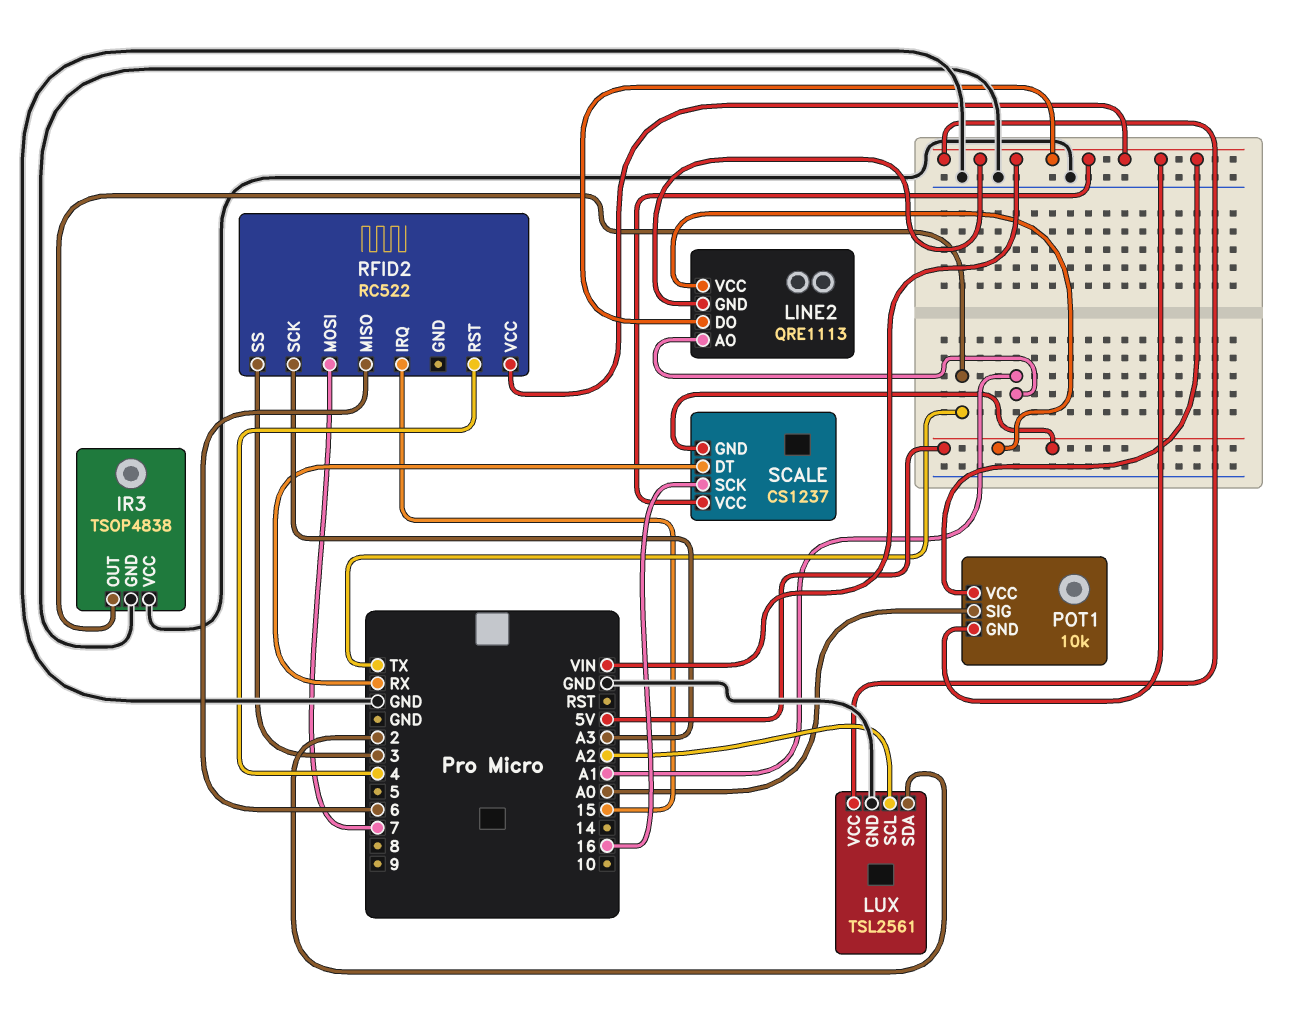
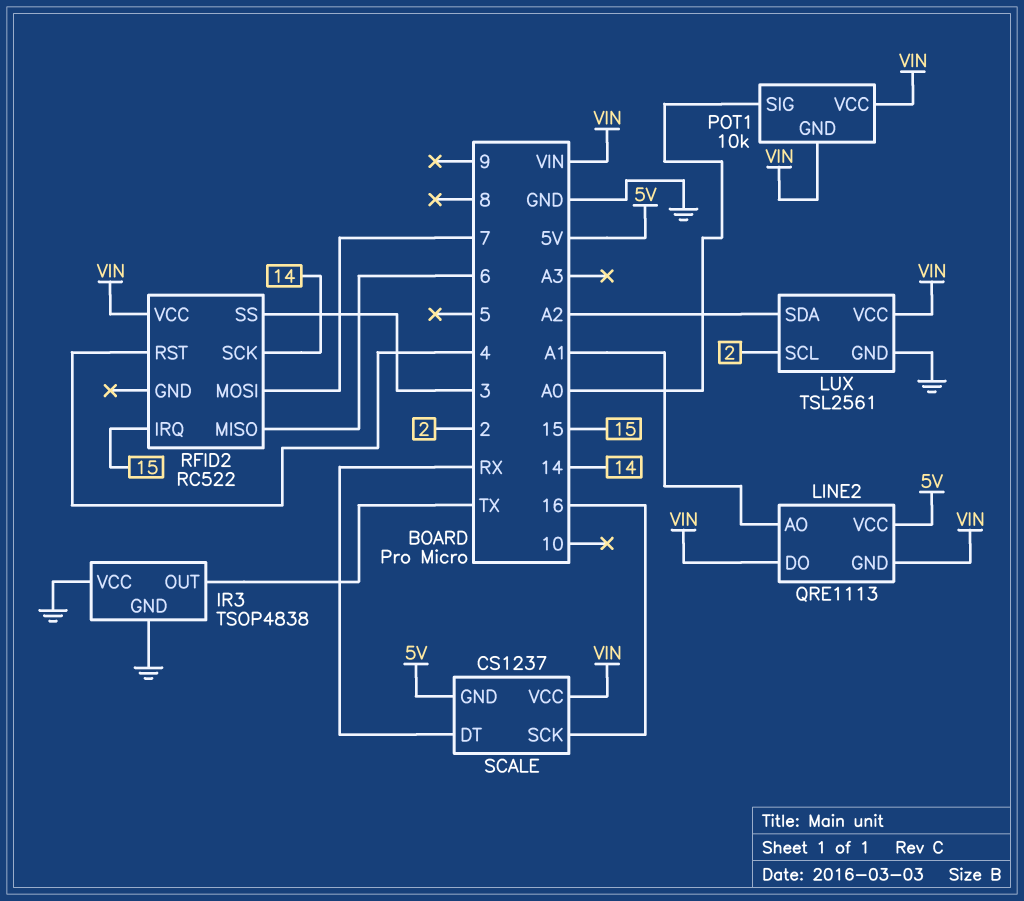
LUX pin SCL: A2 -> 2
LUX pin SDA: 2 -> A2
RFID2 pin SCK: A3 -> 14

